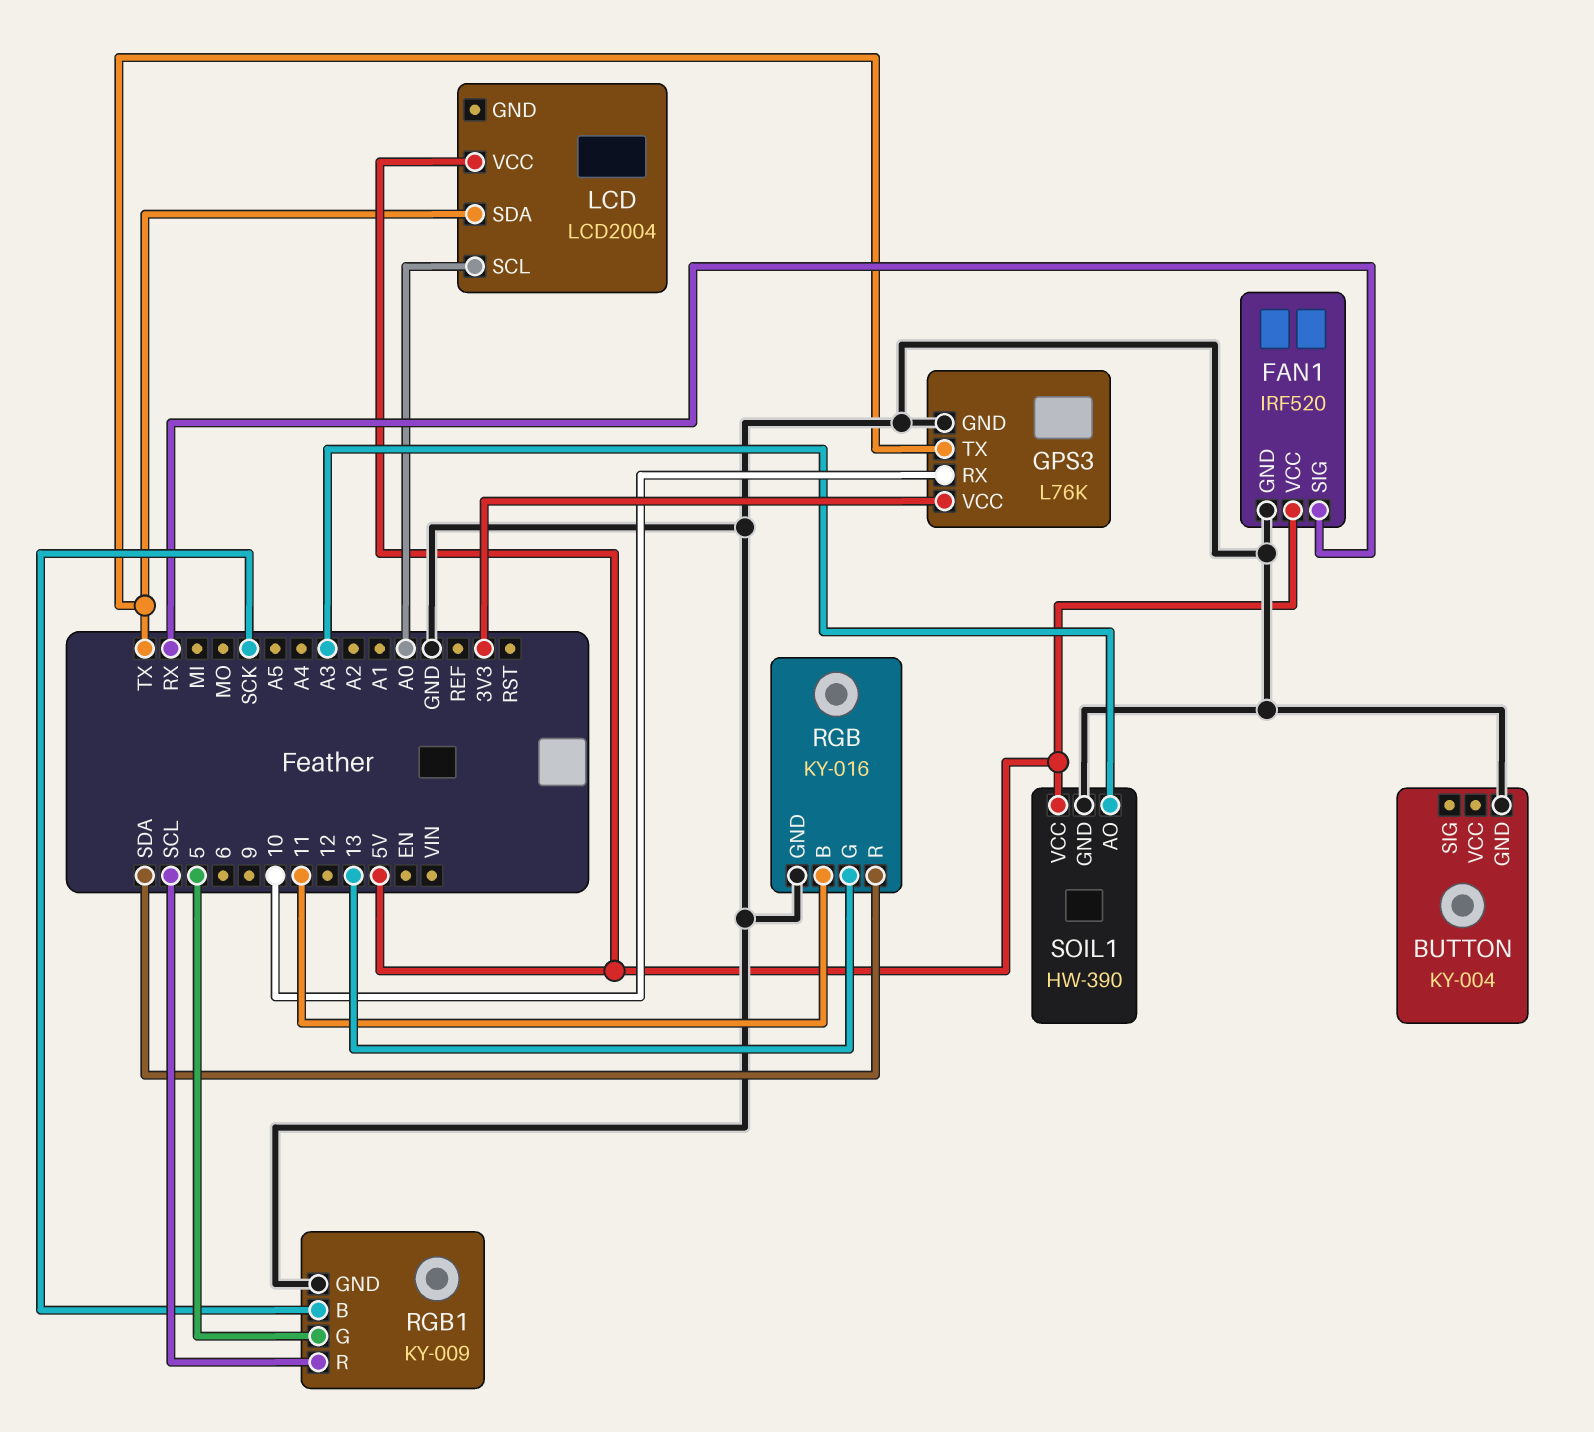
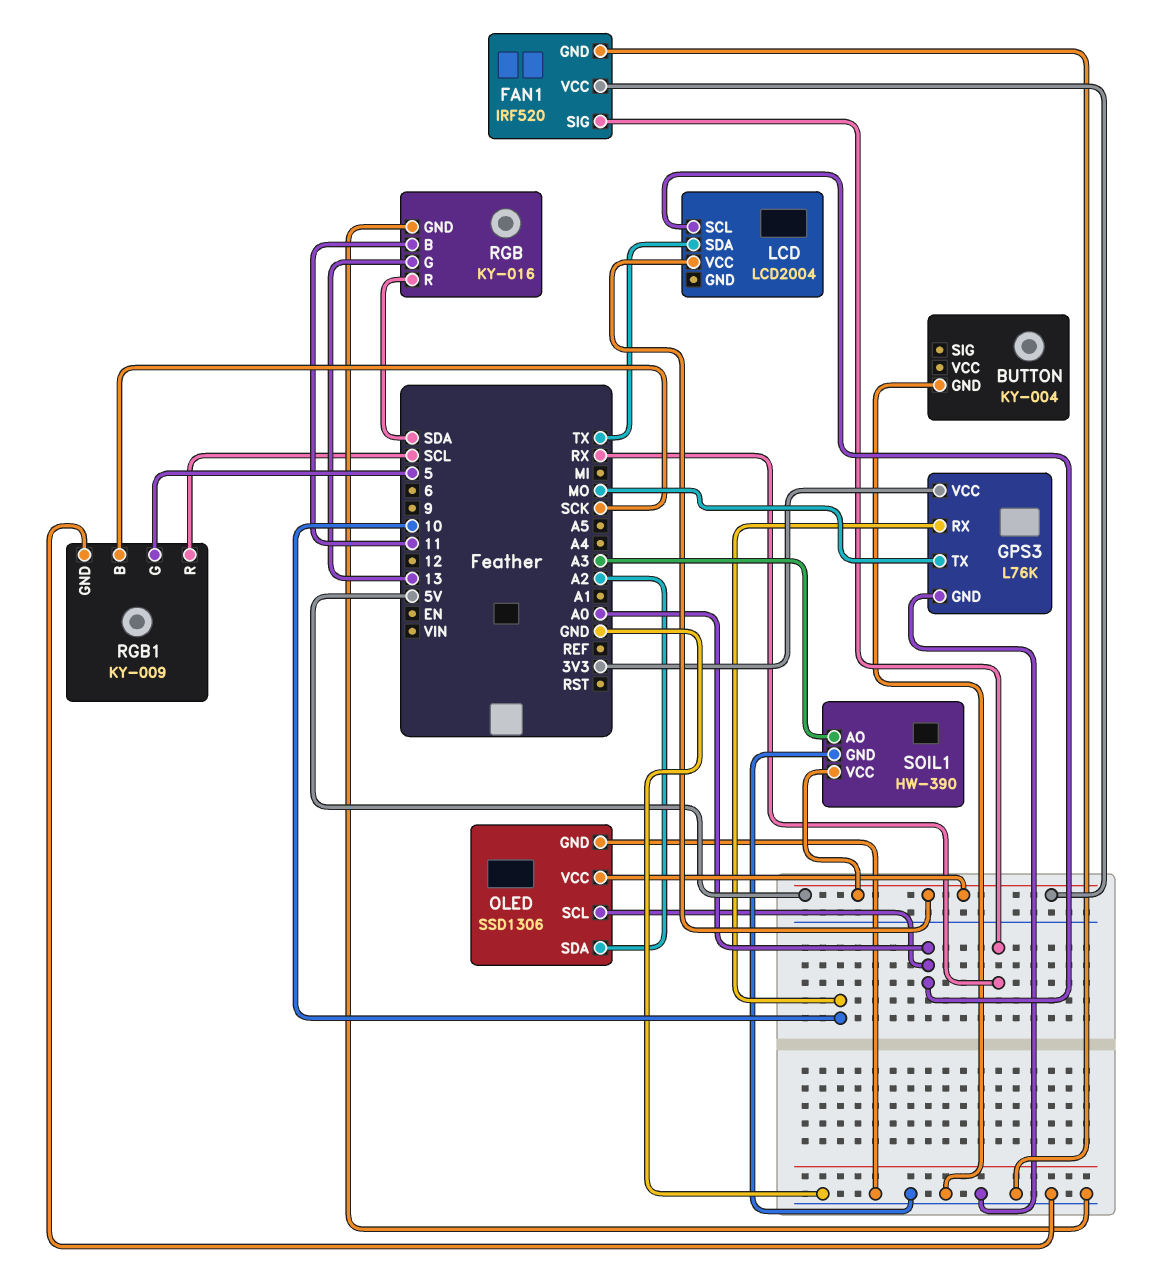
GPS3 pin TX: TX -> MO
OLED: none -> SSD1306
OLED pin GND: none -> GND
OLED pin SCL: none -> A0
OLED pin SDA: none -> A2
OLED pin VCC: none -> 5V

